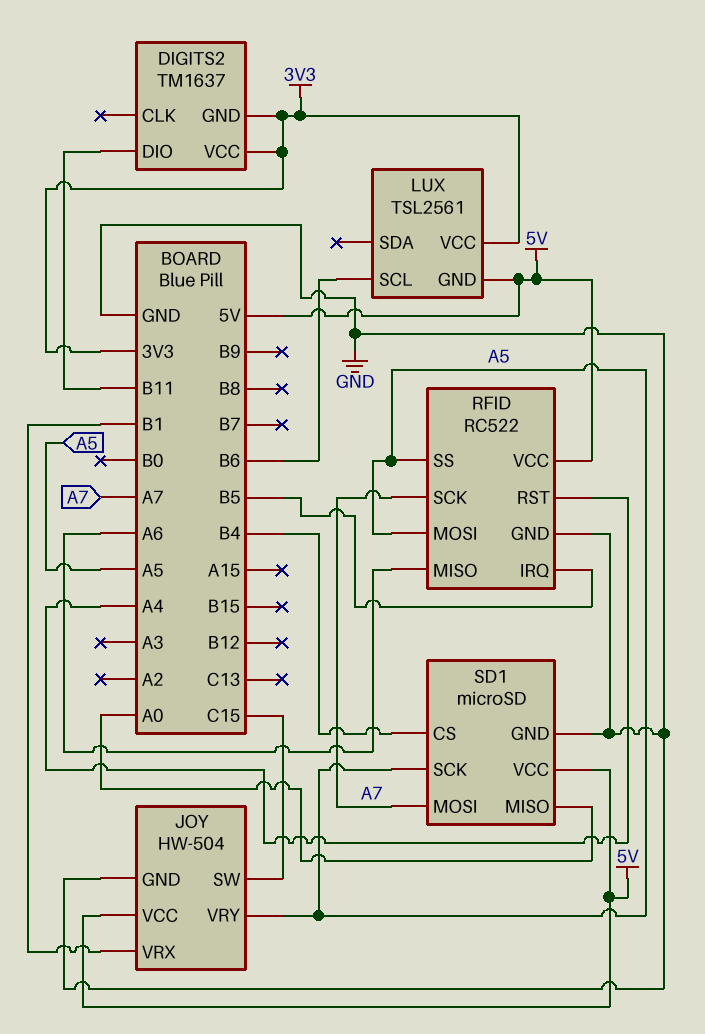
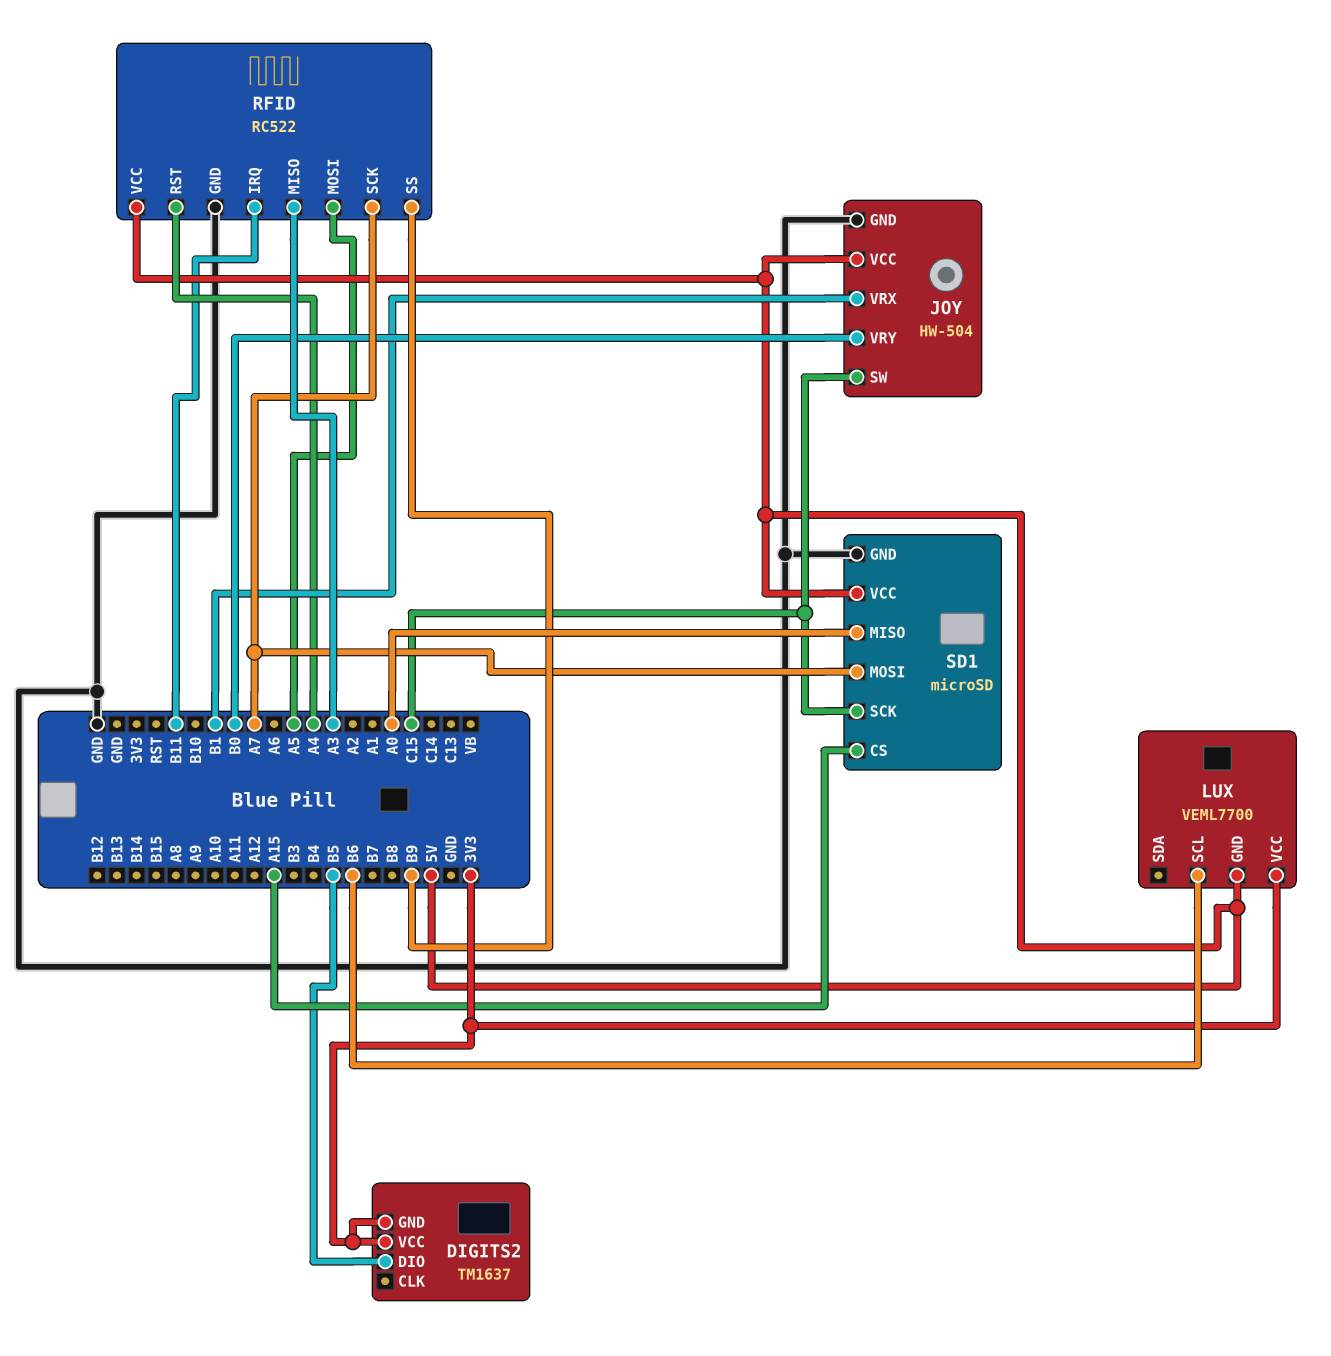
DIGITS2 pin DIO: B11 -> B5
JOY pin VRY: A5 -> B0
LUX: TSL2561 -> VEML7700
RFID pin IRQ: B5 -> B11
RFID pin MISO: A6 -> A3
RFID pin SS: A5 -> B9
SD1 pin CS: B4 -> A15
SD1 pin SCK: A5 -> C15

